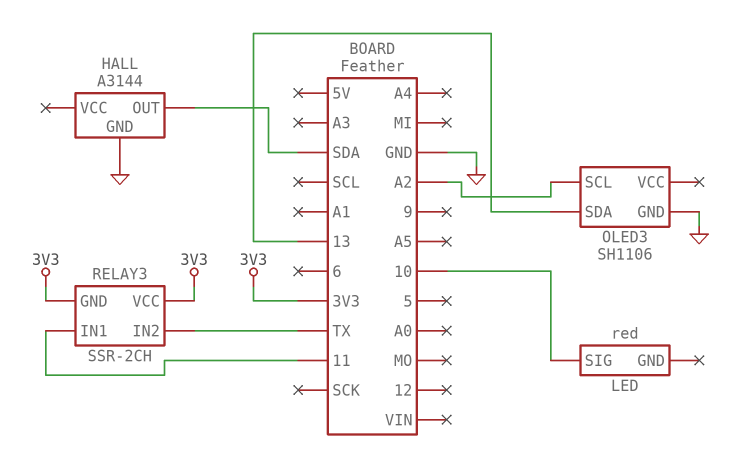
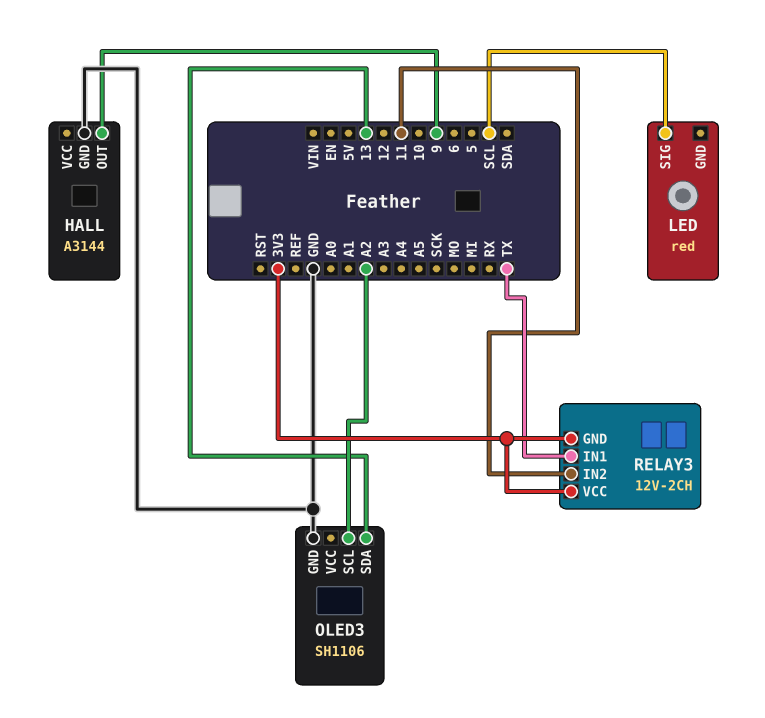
HALL pin OUT: SDA -> 9
LED pin SIG: 10 -> SCL
RELAY3: SSR-2CH -> 12V-2CH
RELAY3 pin IN1: 11 -> TX
RELAY3 pin IN2: TX -> 11

